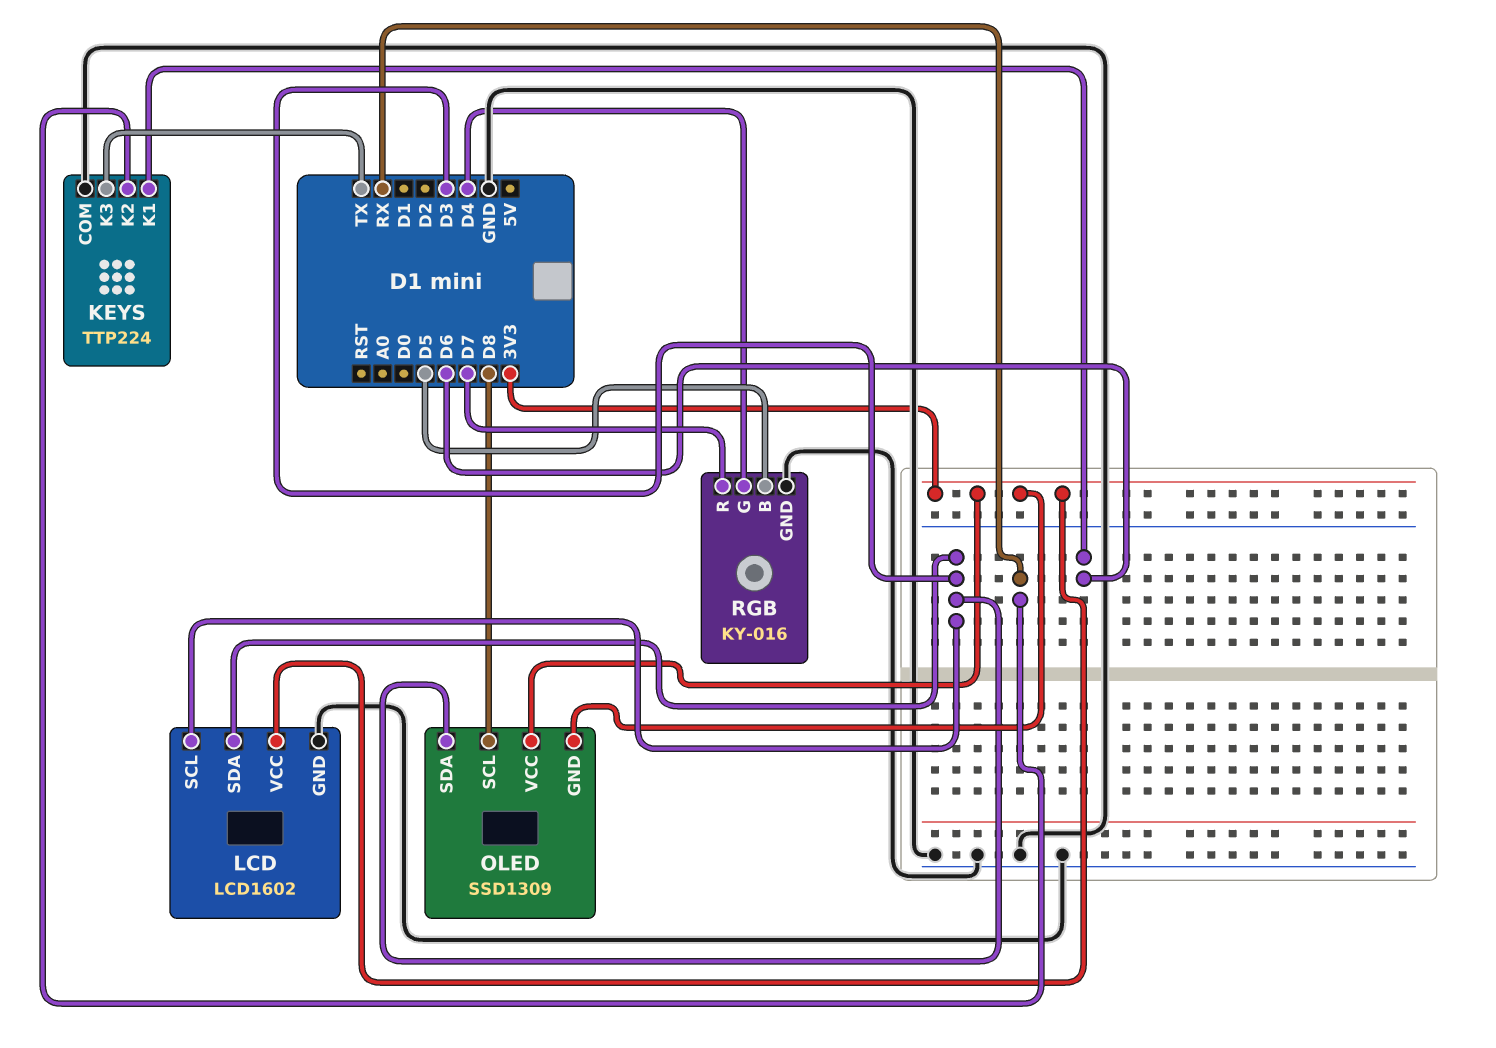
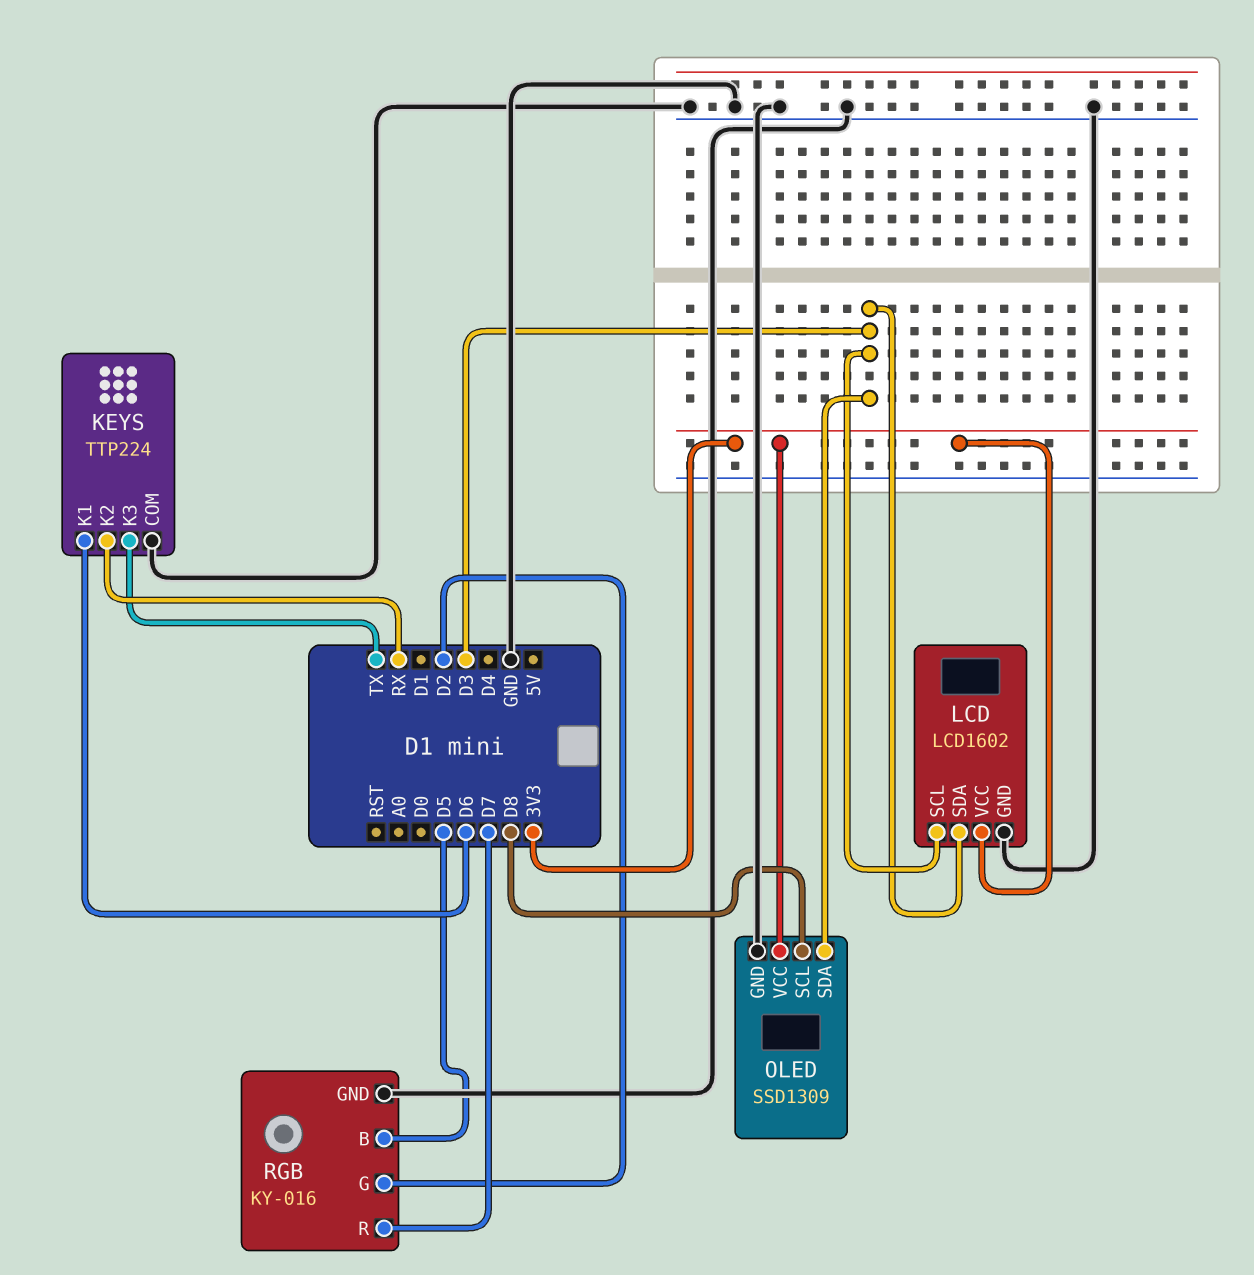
OLED pin GND: 3V3 -> GND
RGB pin G: D4 -> D2

